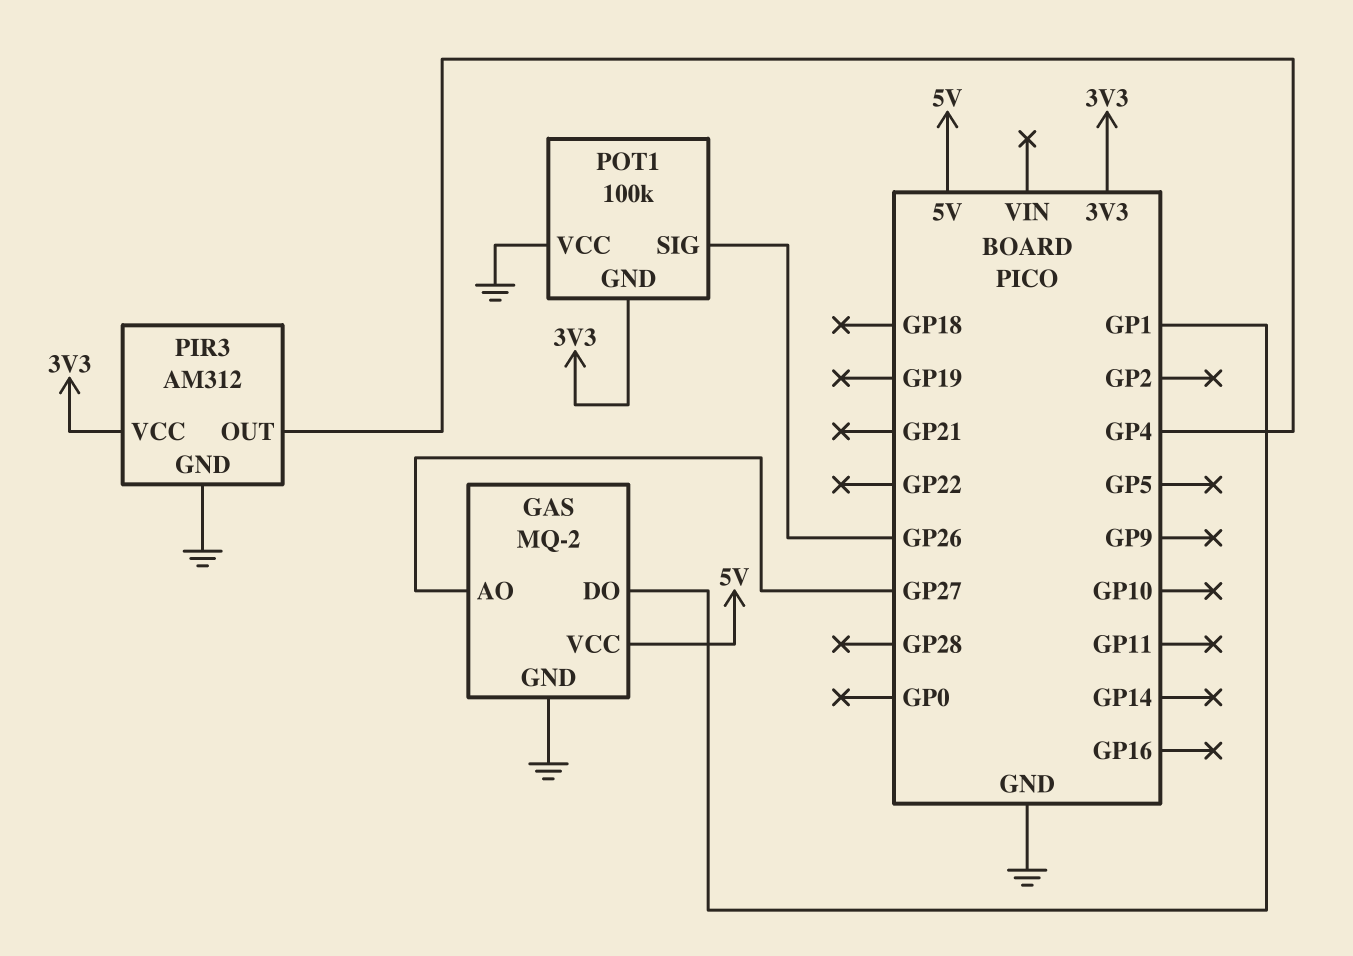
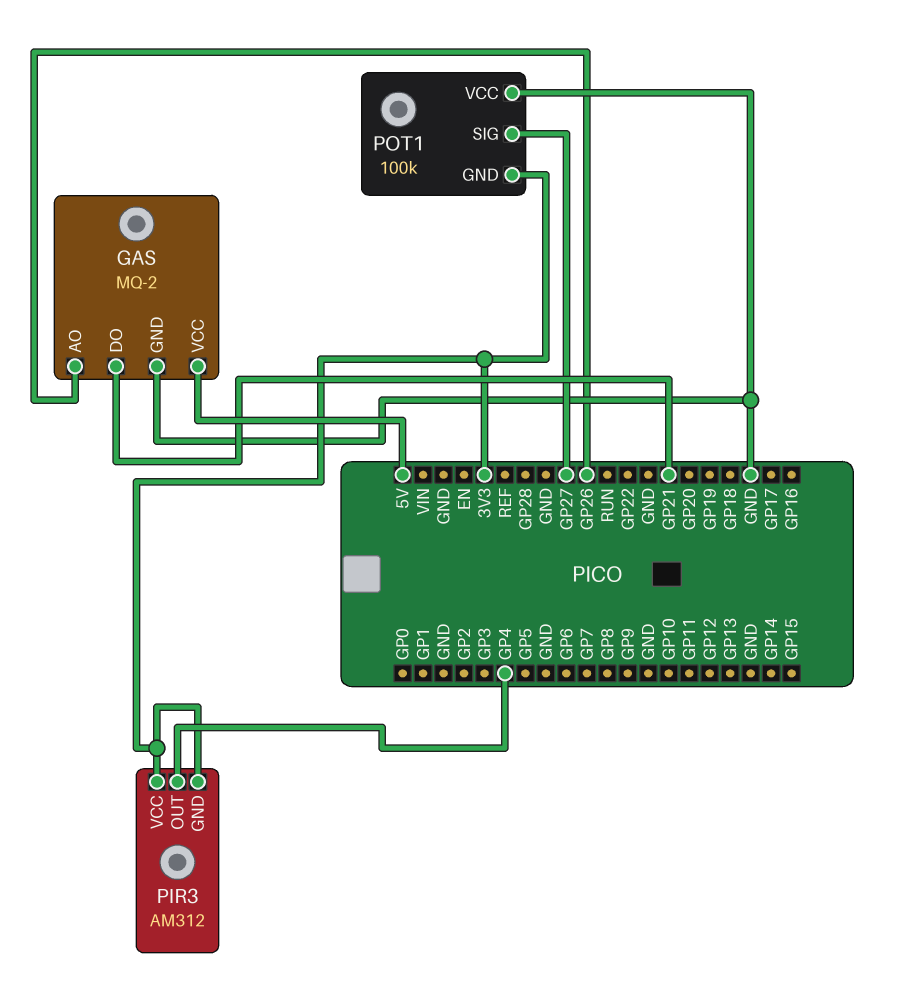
GAS pin AO: GP27 -> GP26
GAS pin DO: GP1 -> GP21
PIR3 pin GND: GND -> 3V3
POT1 pin SIG: GP26 -> GP27

